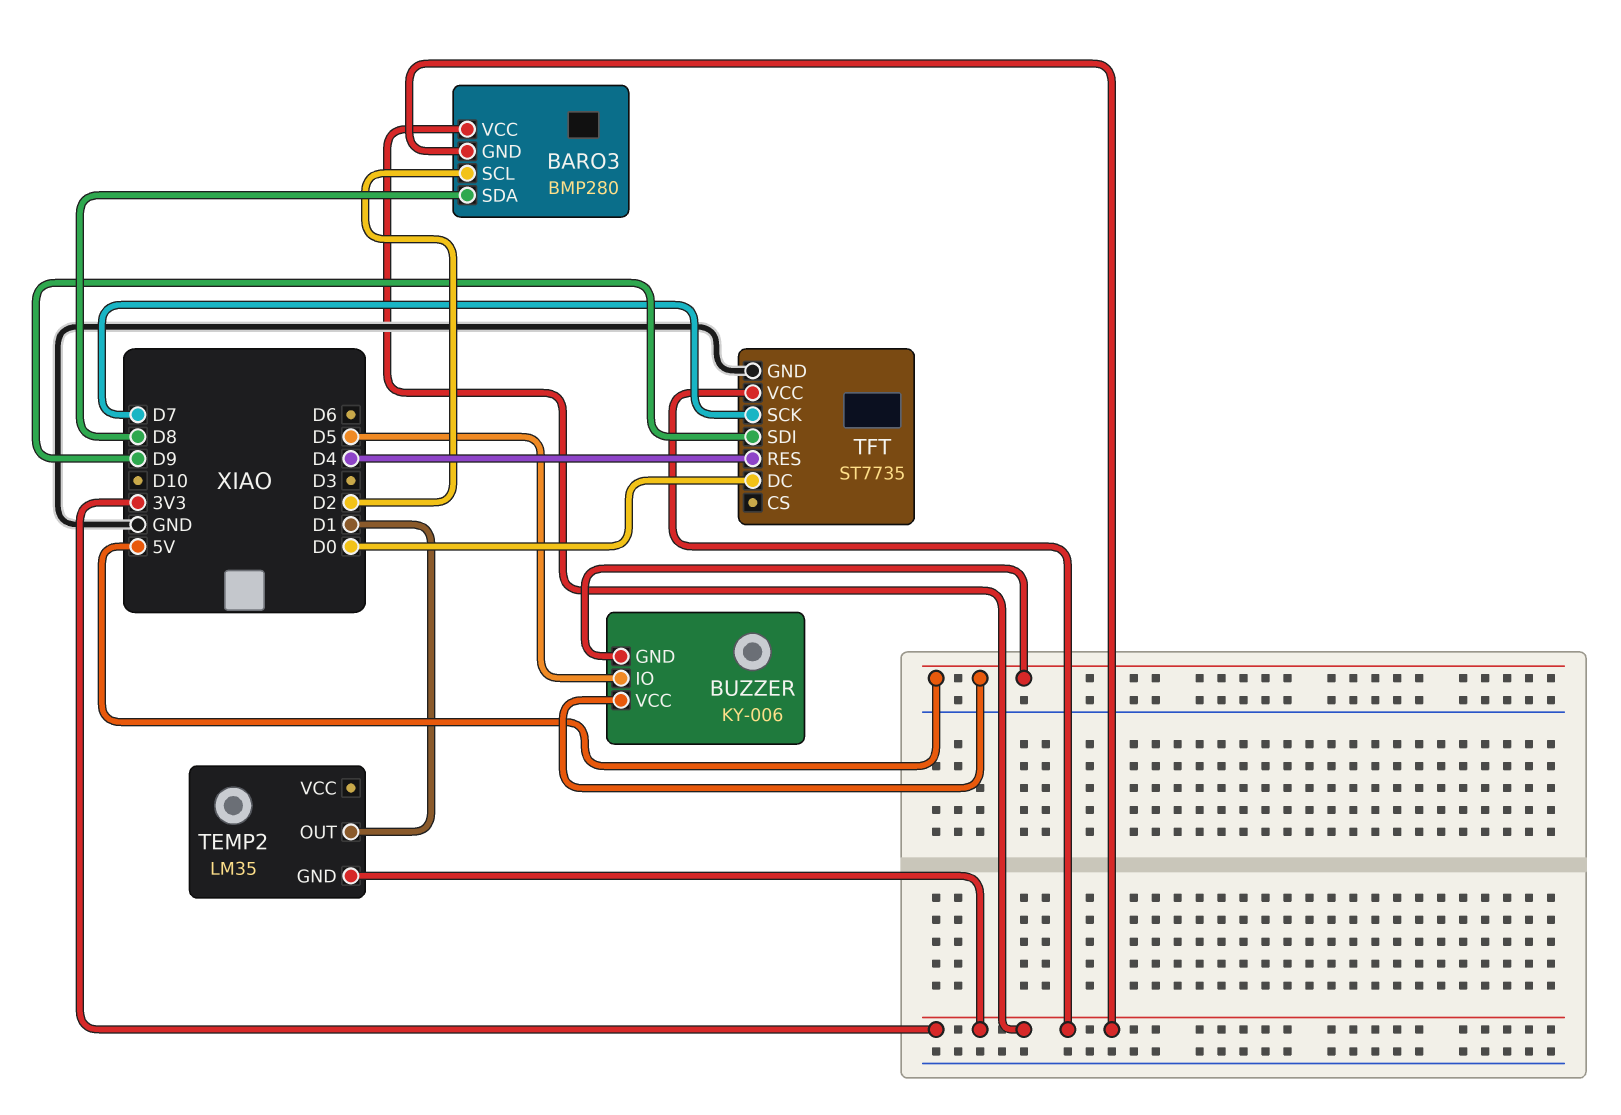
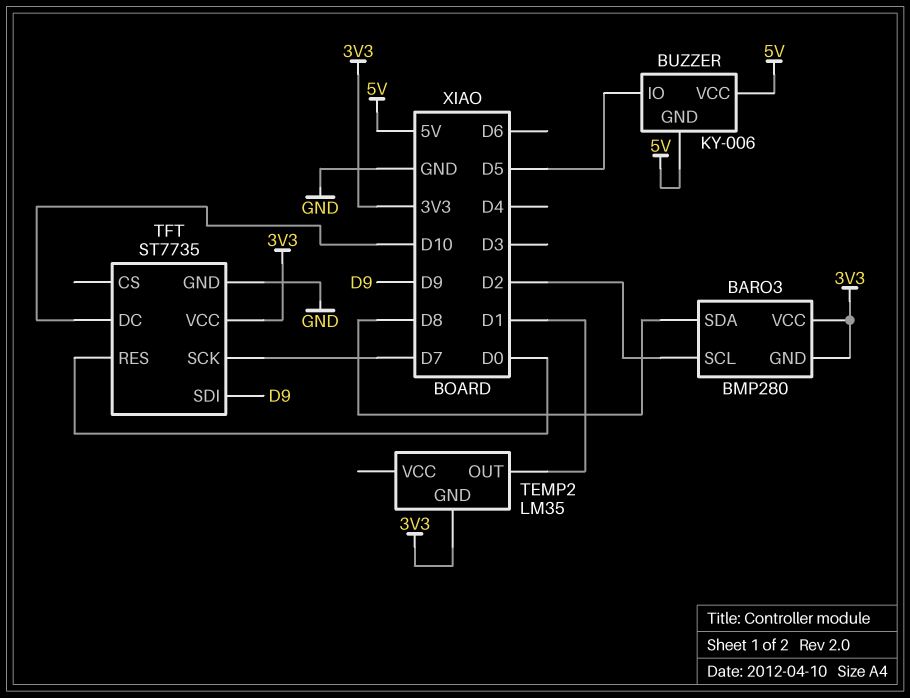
TFT pin DC: D0 -> D10
TFT pin RES: D4 -> D0

